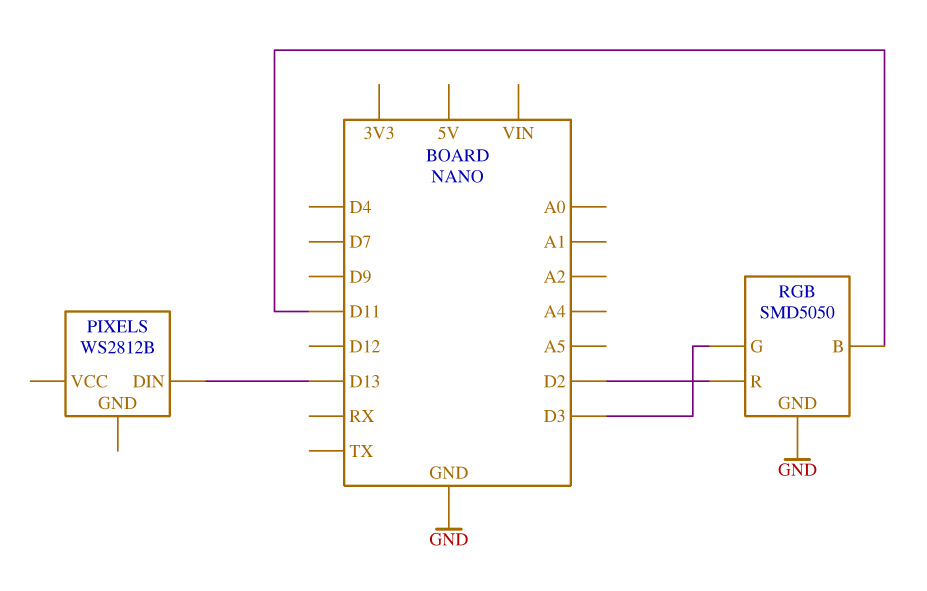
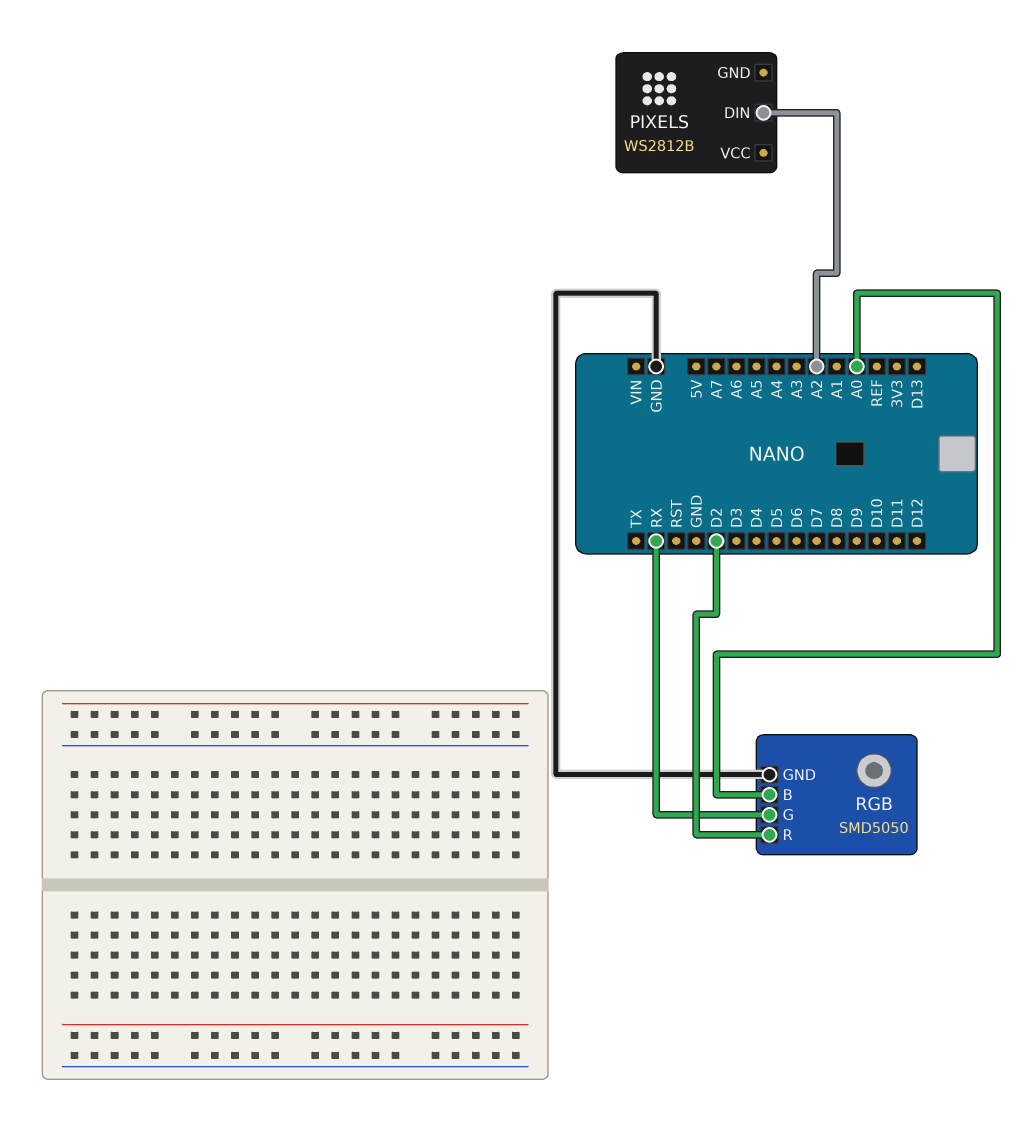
PIXELS pin DIN: D13 -> A2
RGB pin B: D11 -> A0
RGB pin G: D3 -> RX

